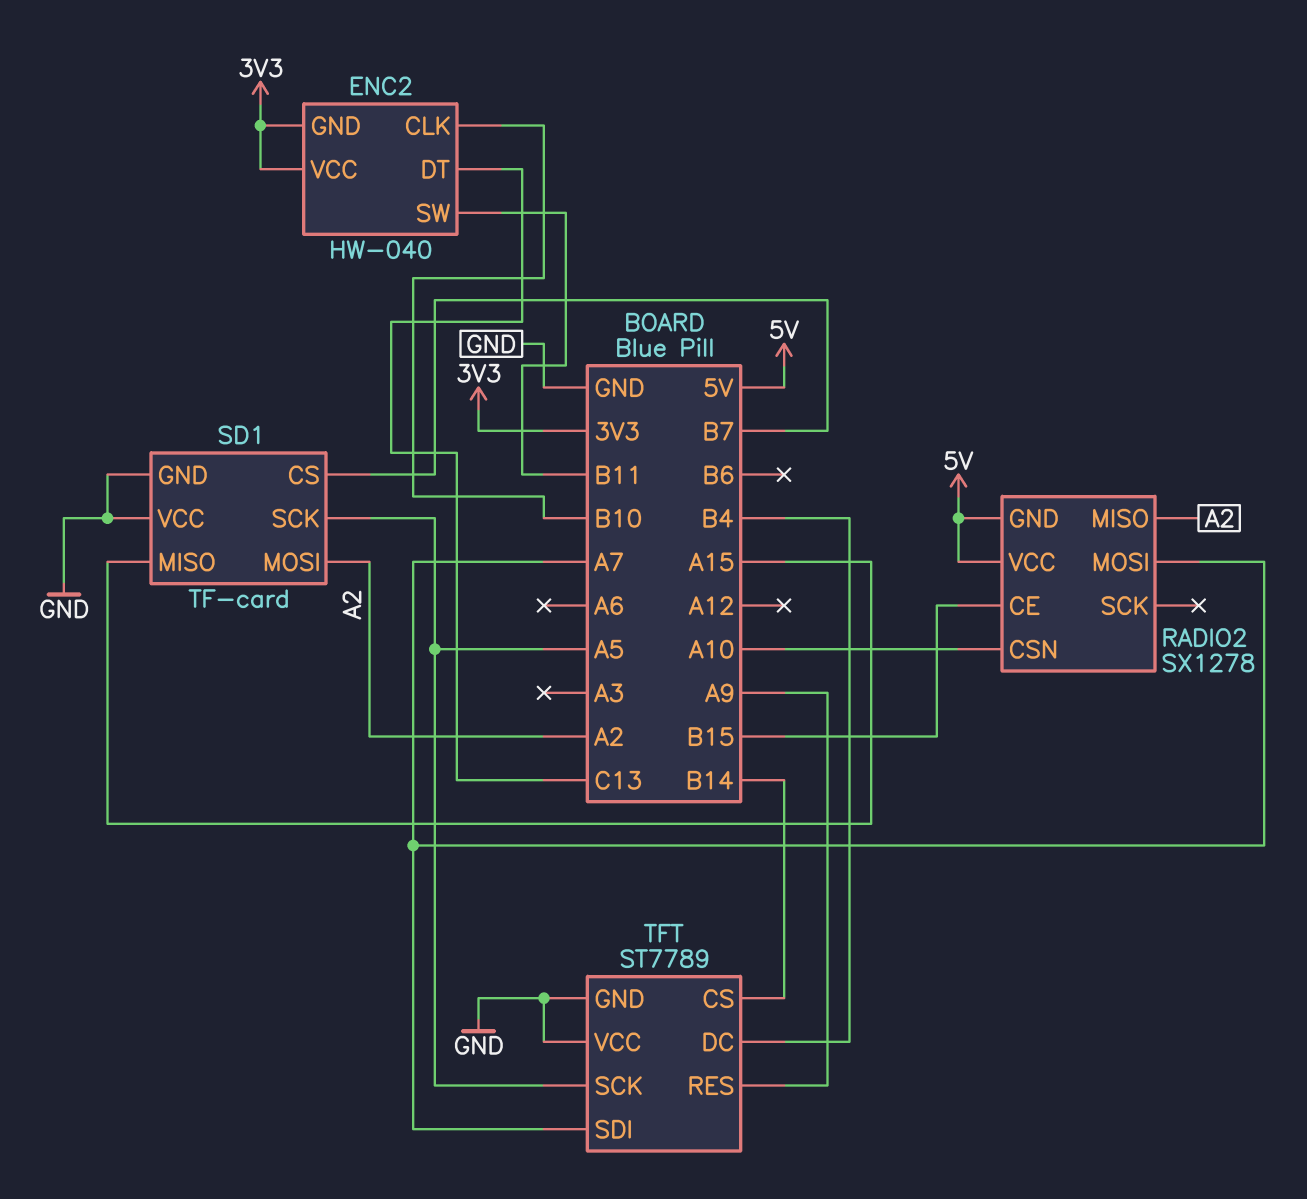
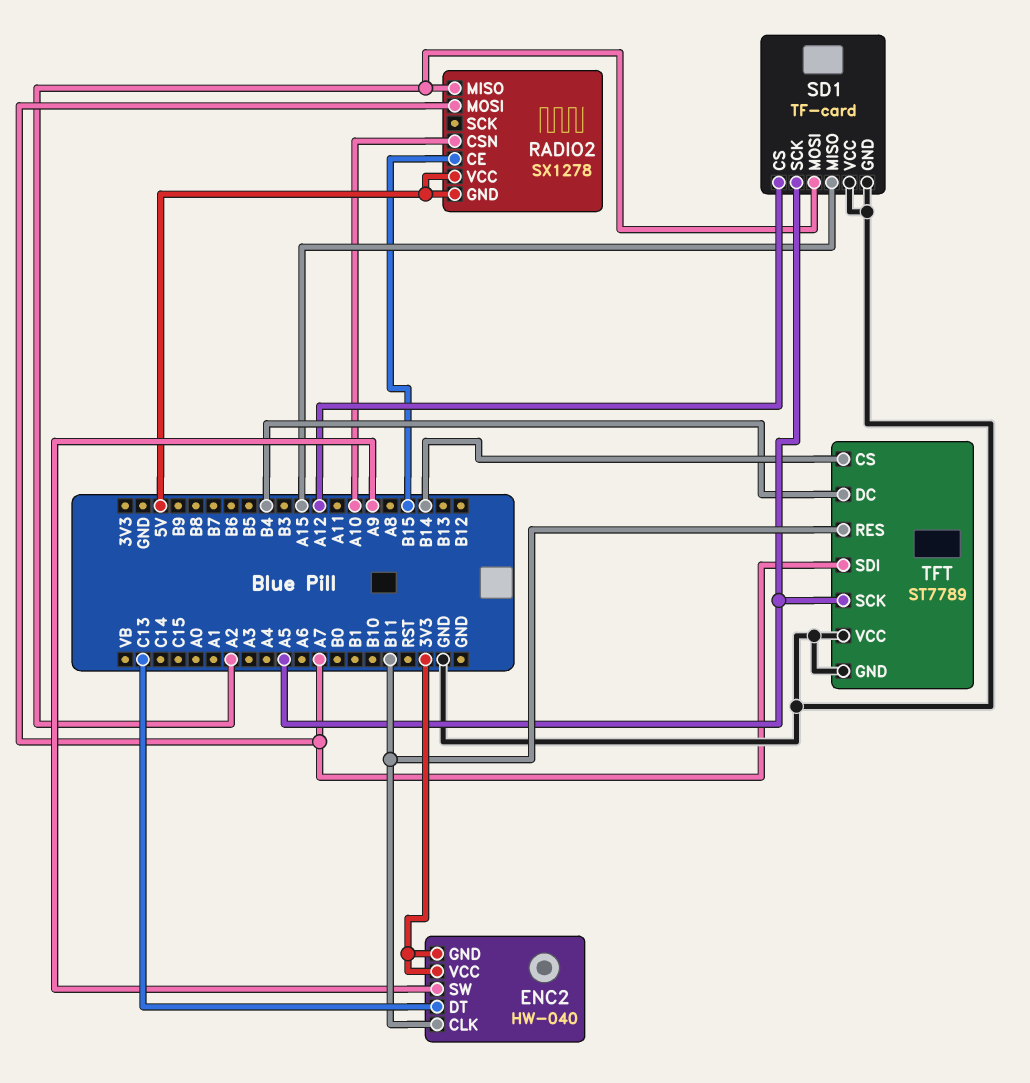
ENC2 pin CLK: B10 -> B11
ENC2 pin SW: B11 -> A9
SD1 pin CS: B7 -> A12
TFT pin RES: A9 -> B11

